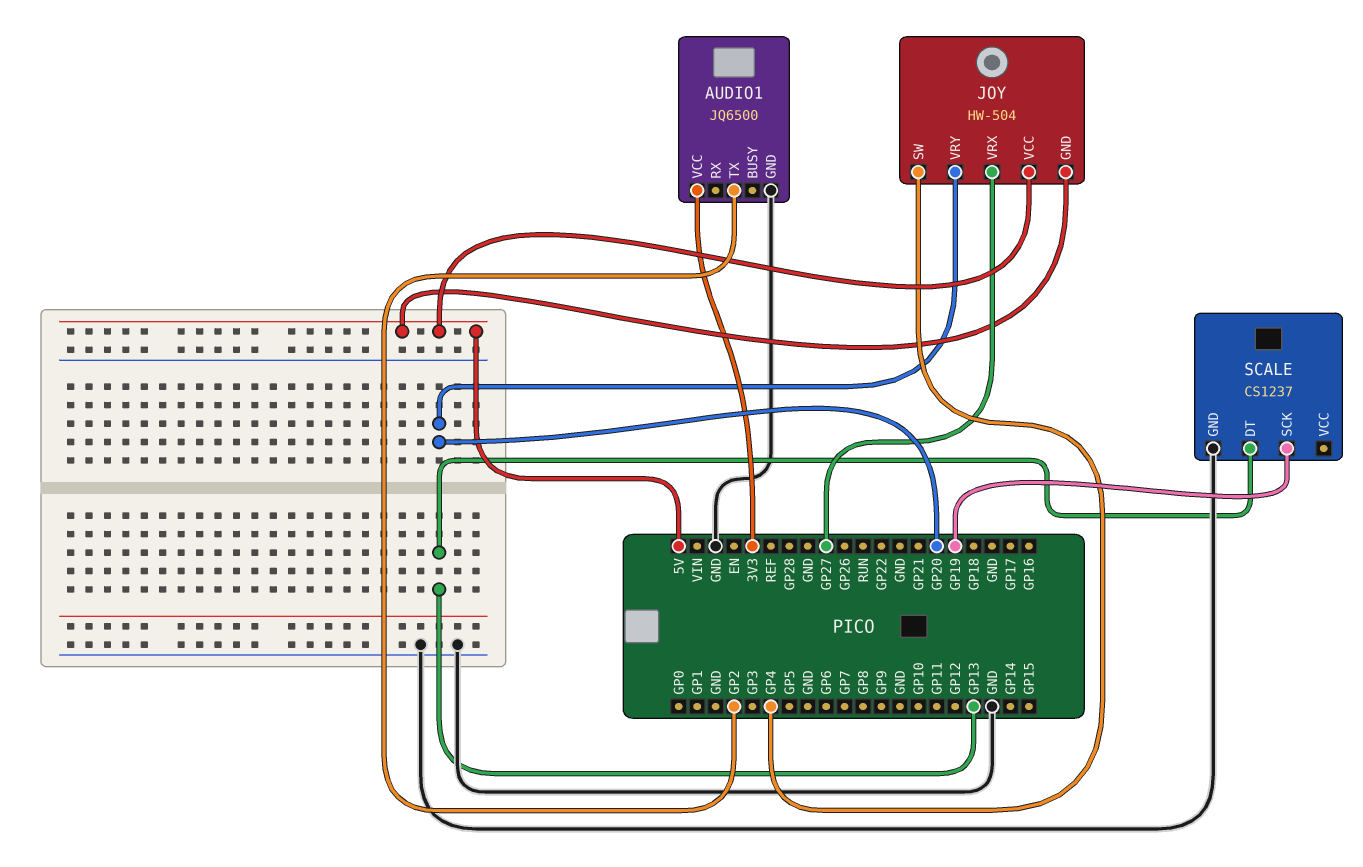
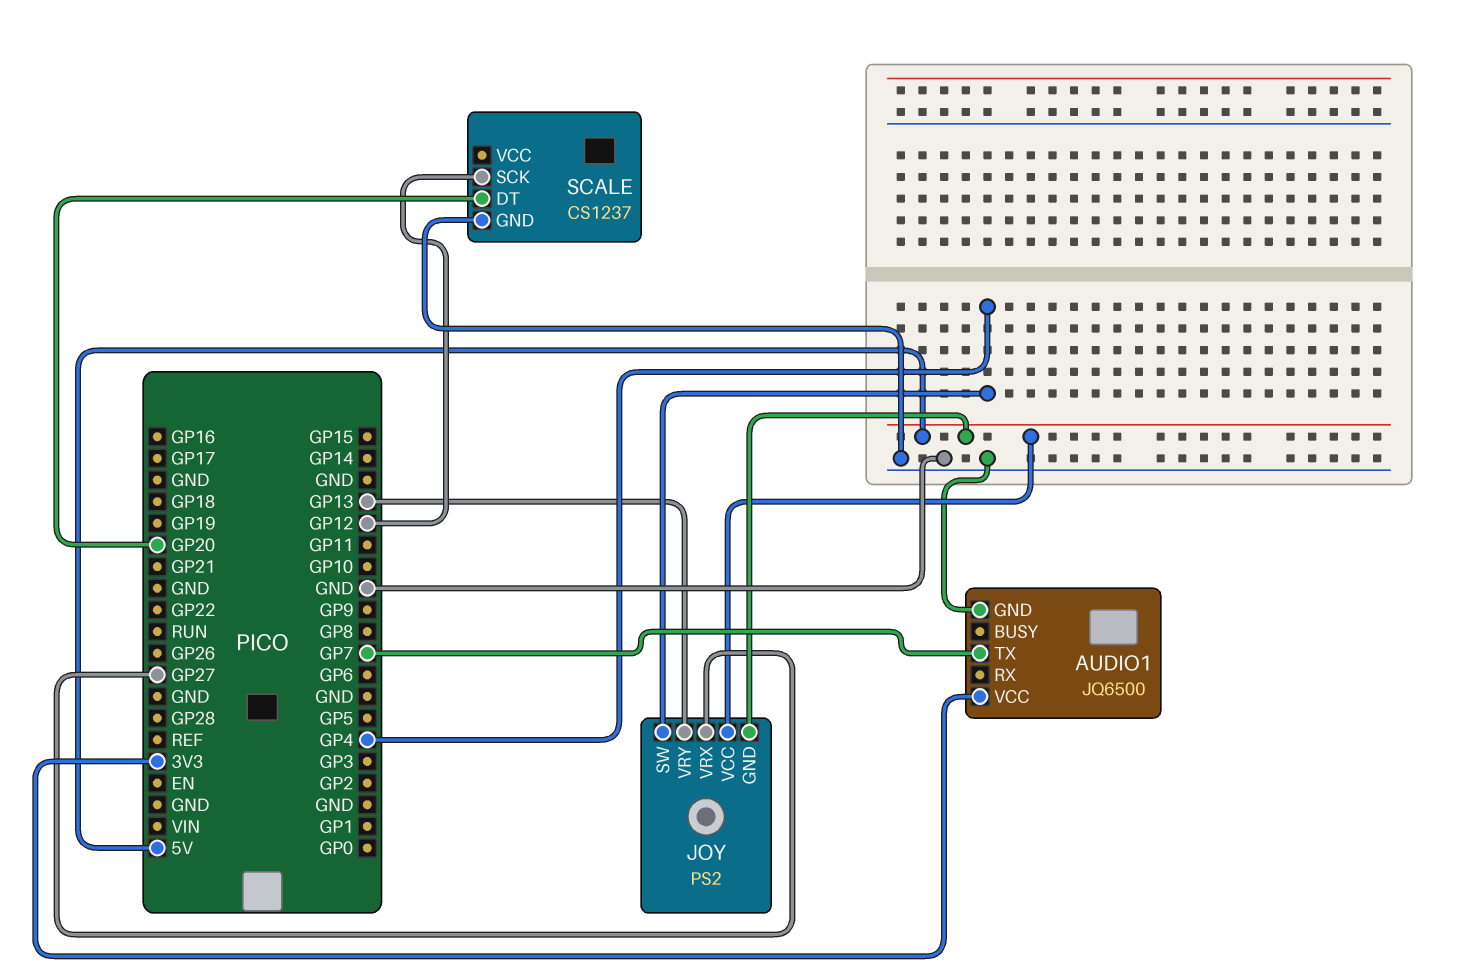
AUDIO1 pin TX: GP2 -> GP7
JOY: HW-504 -> PS2
JOY pin VRY: GP20 -> GP13
SCALE pin DT: GP13 -> GP20
SCALE pin SCK: GP19 -> GP12

